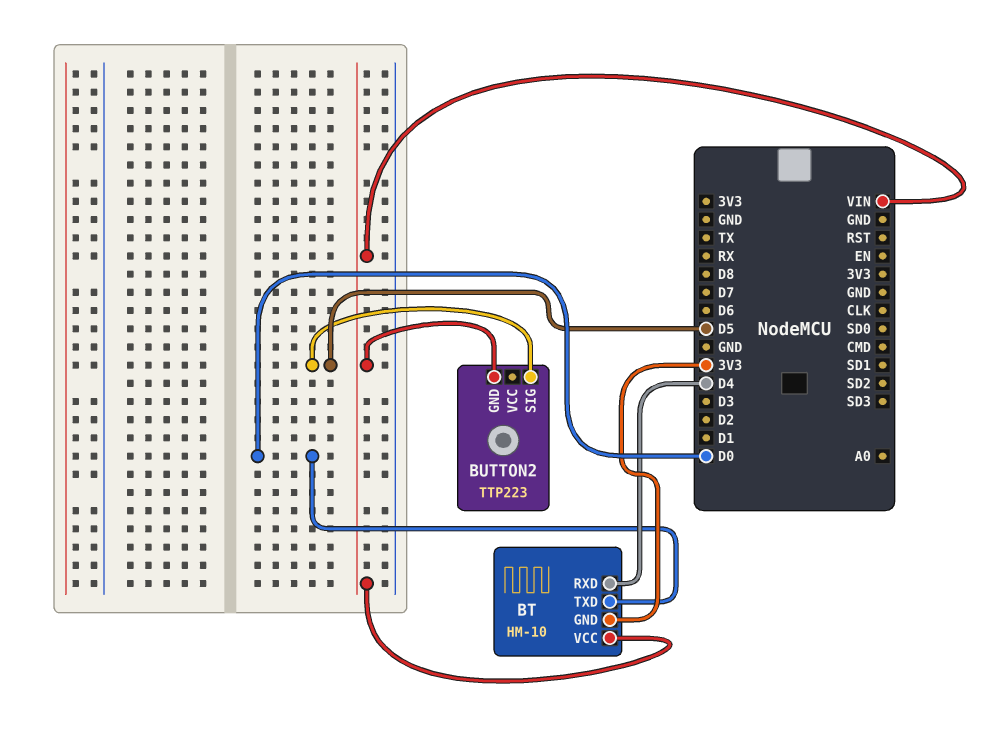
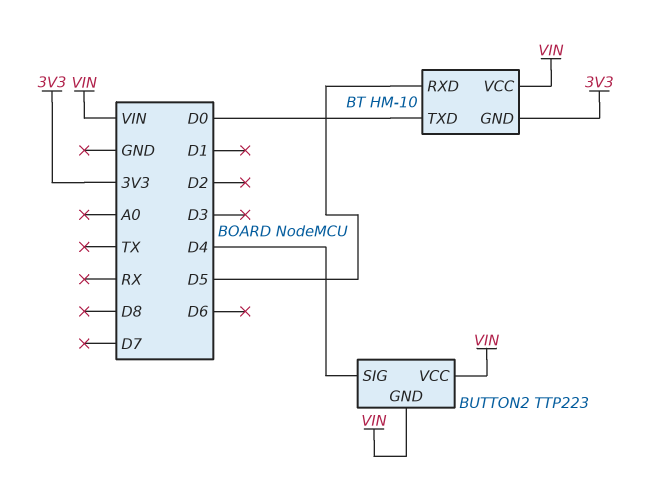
BT pin RXD: D4 -> D5
BUTTON2 pin SIG: D5 -> D4
BUTTON2 pin VCC: none -> VIN

